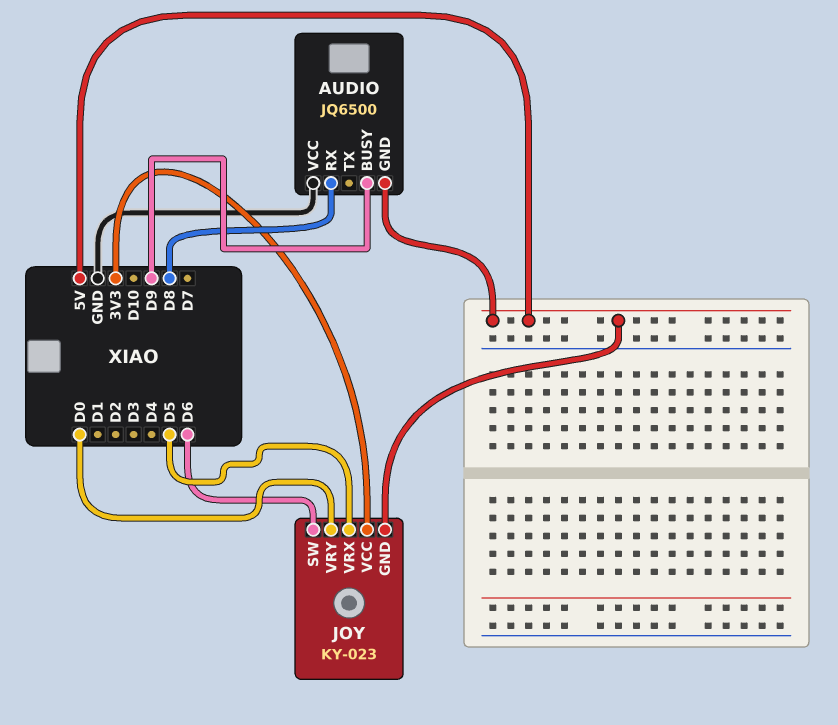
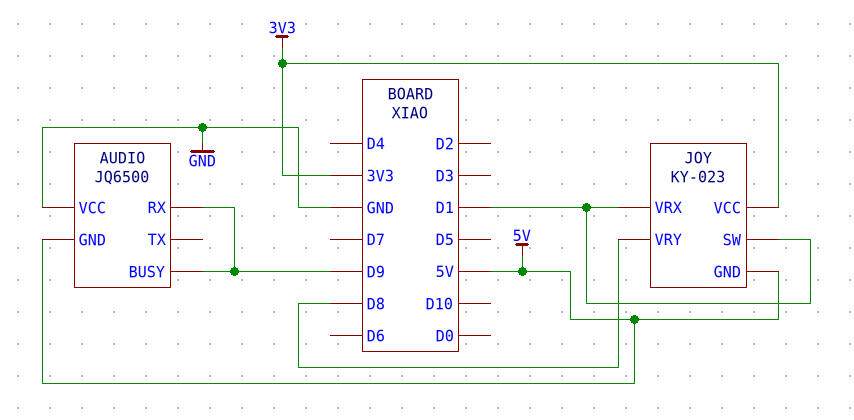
AUDIO pin RX: D8 -> D9
JOY pin SW: D6 -> D1
JOY pin VRX: D5 -> D1
JOY pin VRY: D0 -> D8

